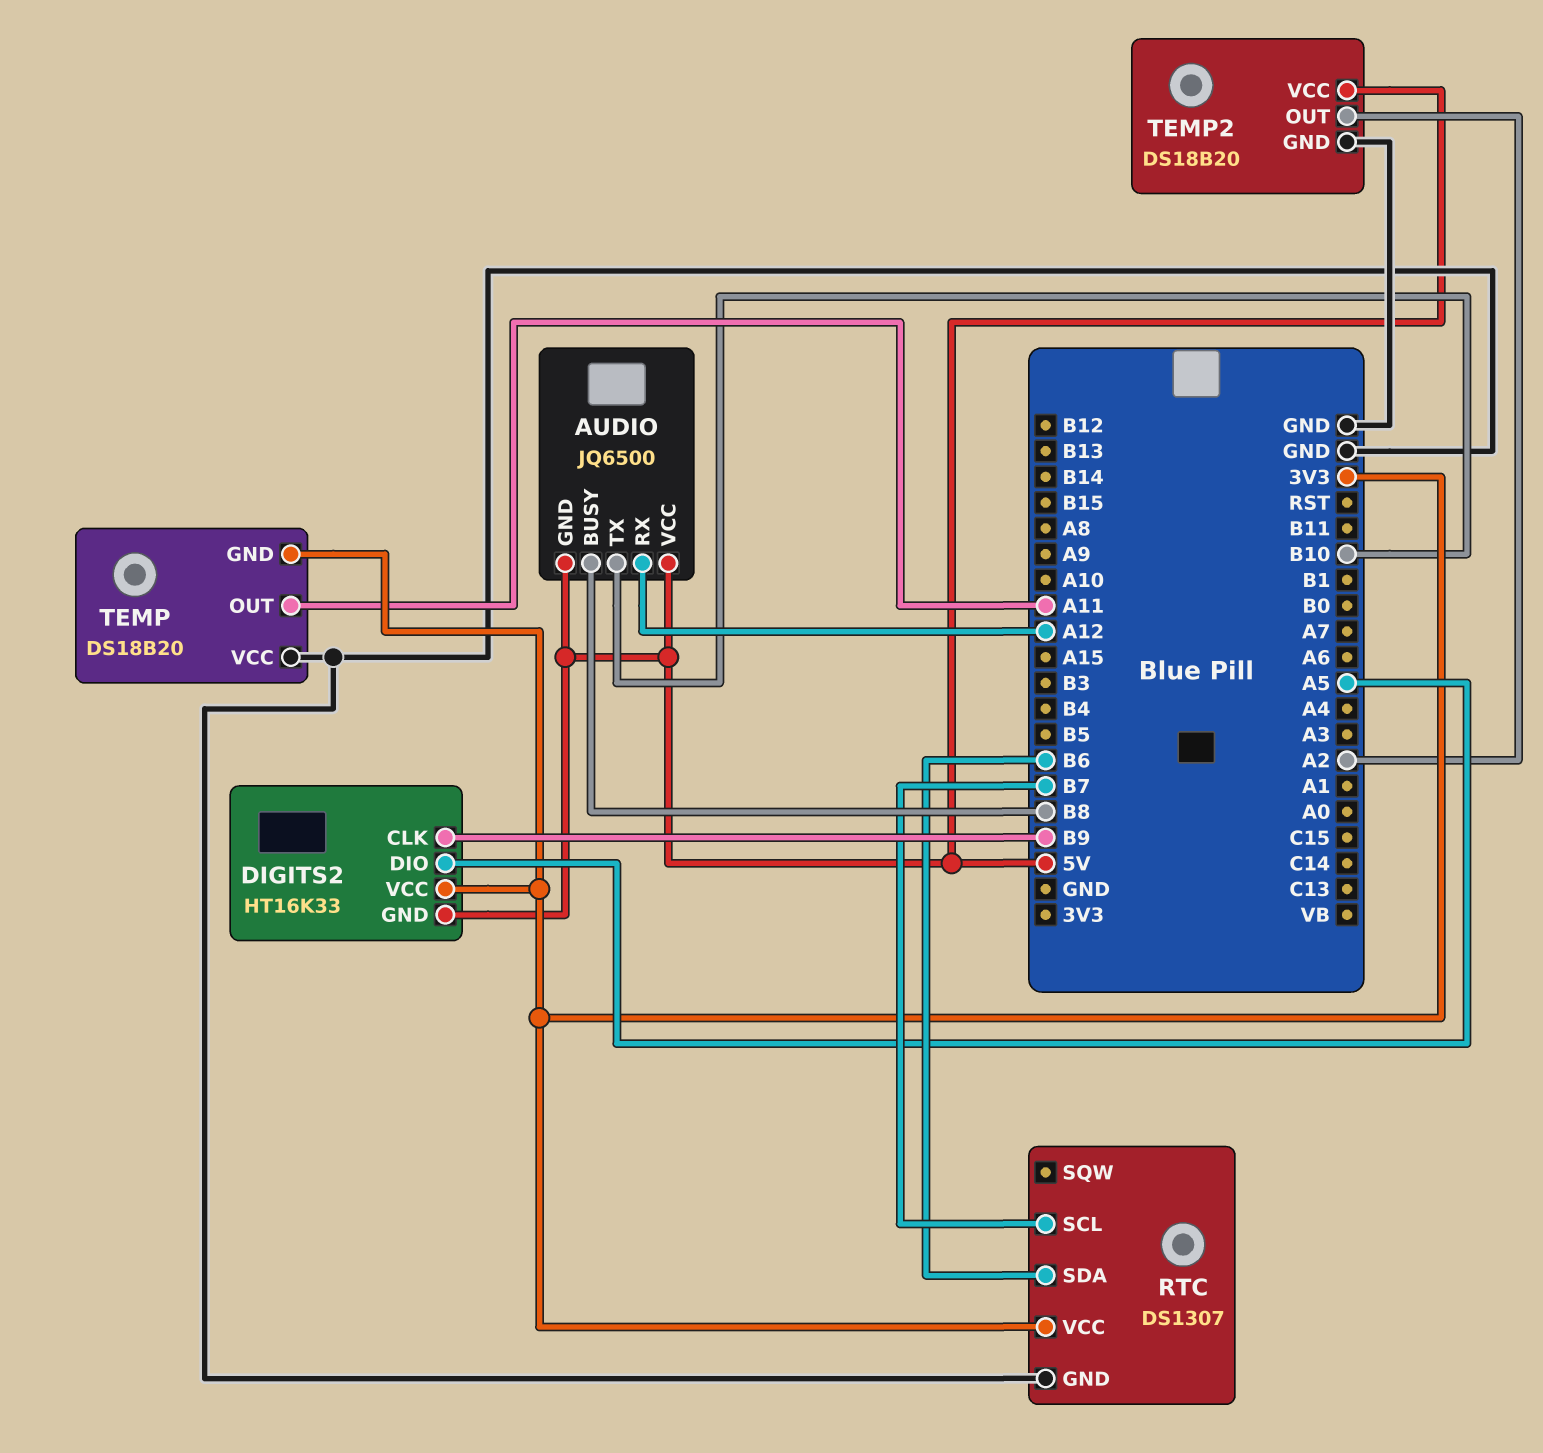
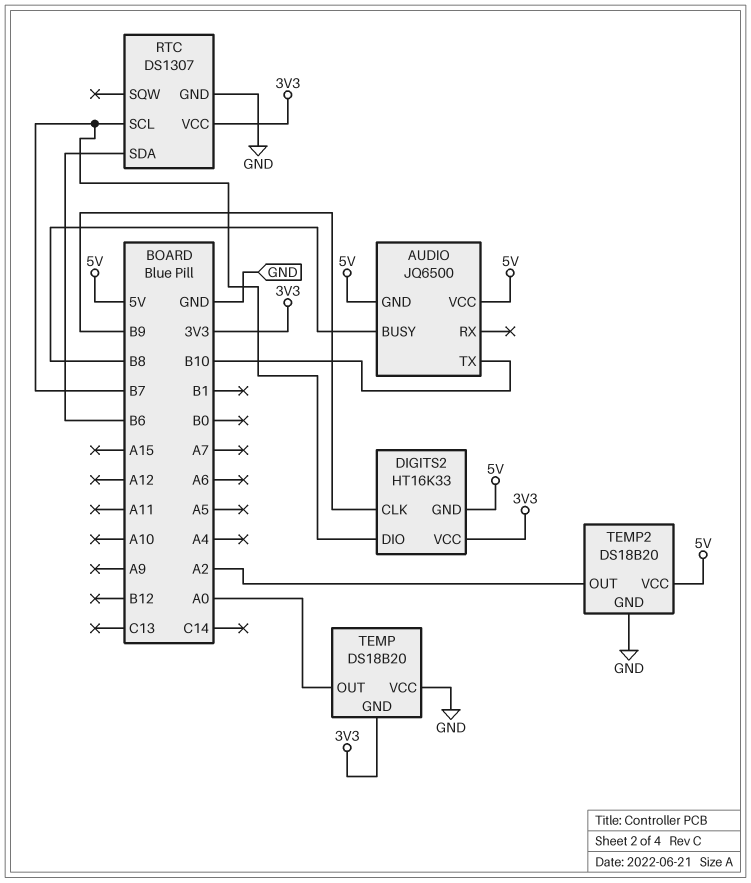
AUDIO pin RX: A12 -> none
DIGITS2 pin DIO: A5 -> B7
TEMP pin OUT: A11 -> A0

